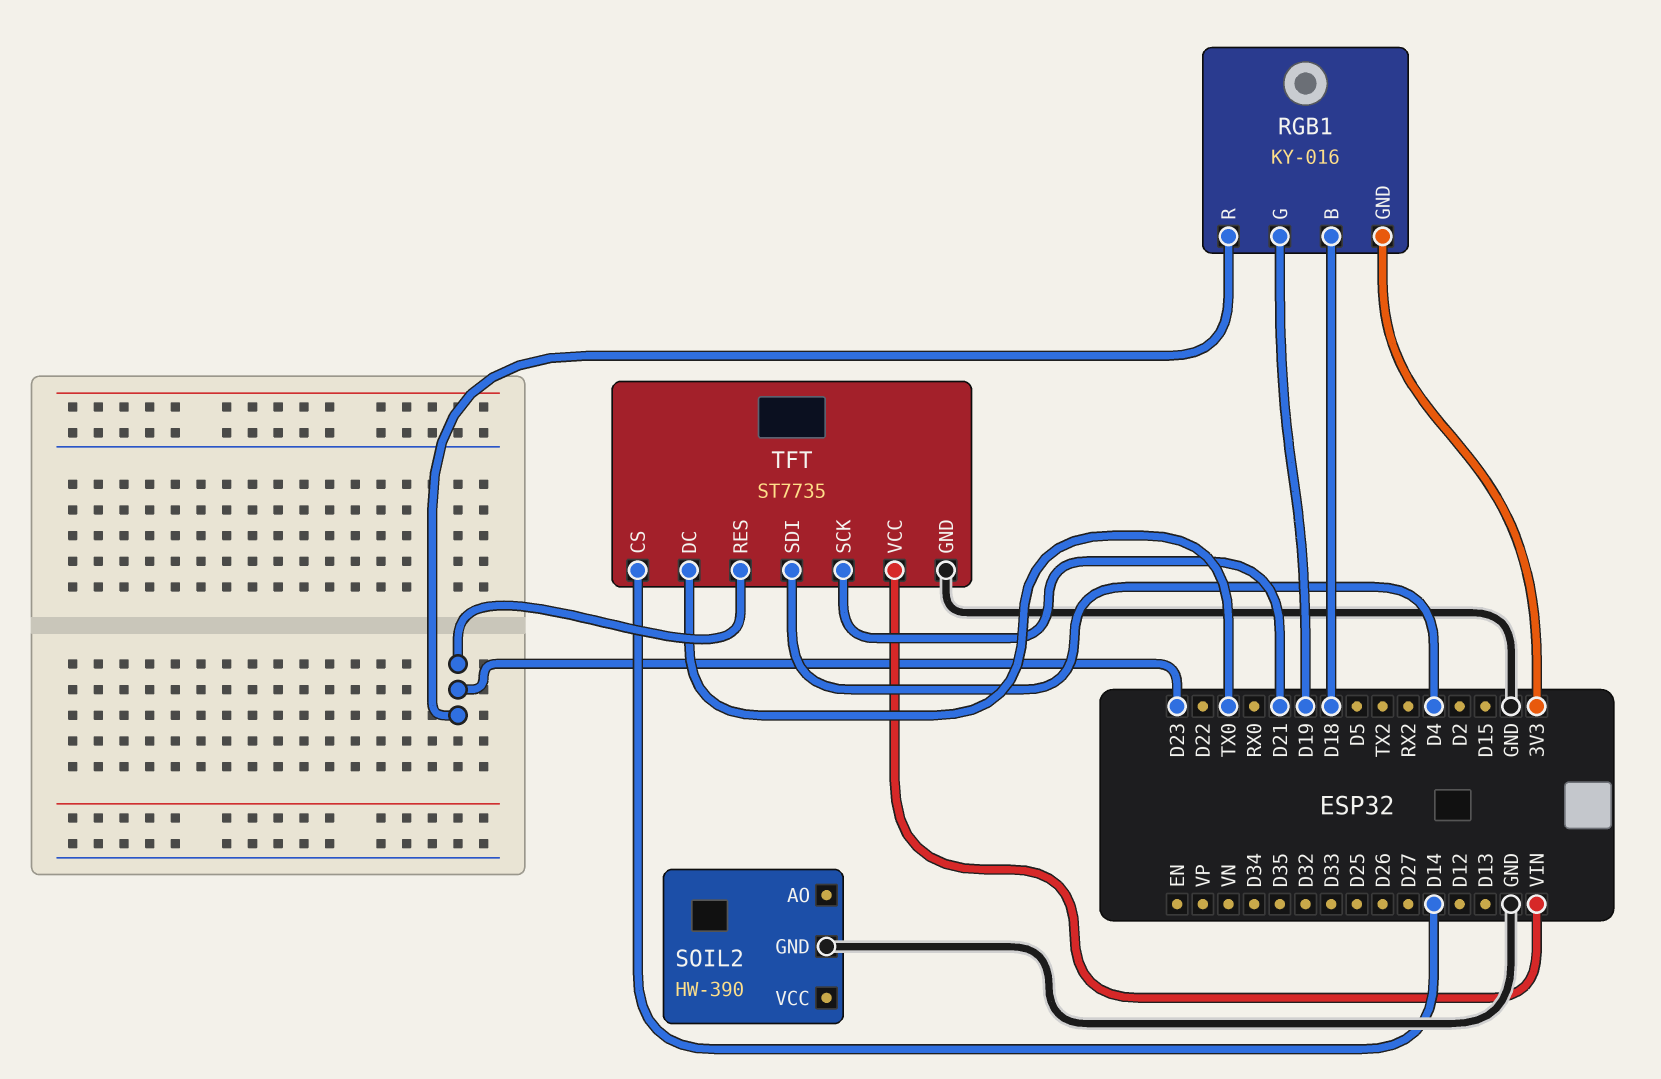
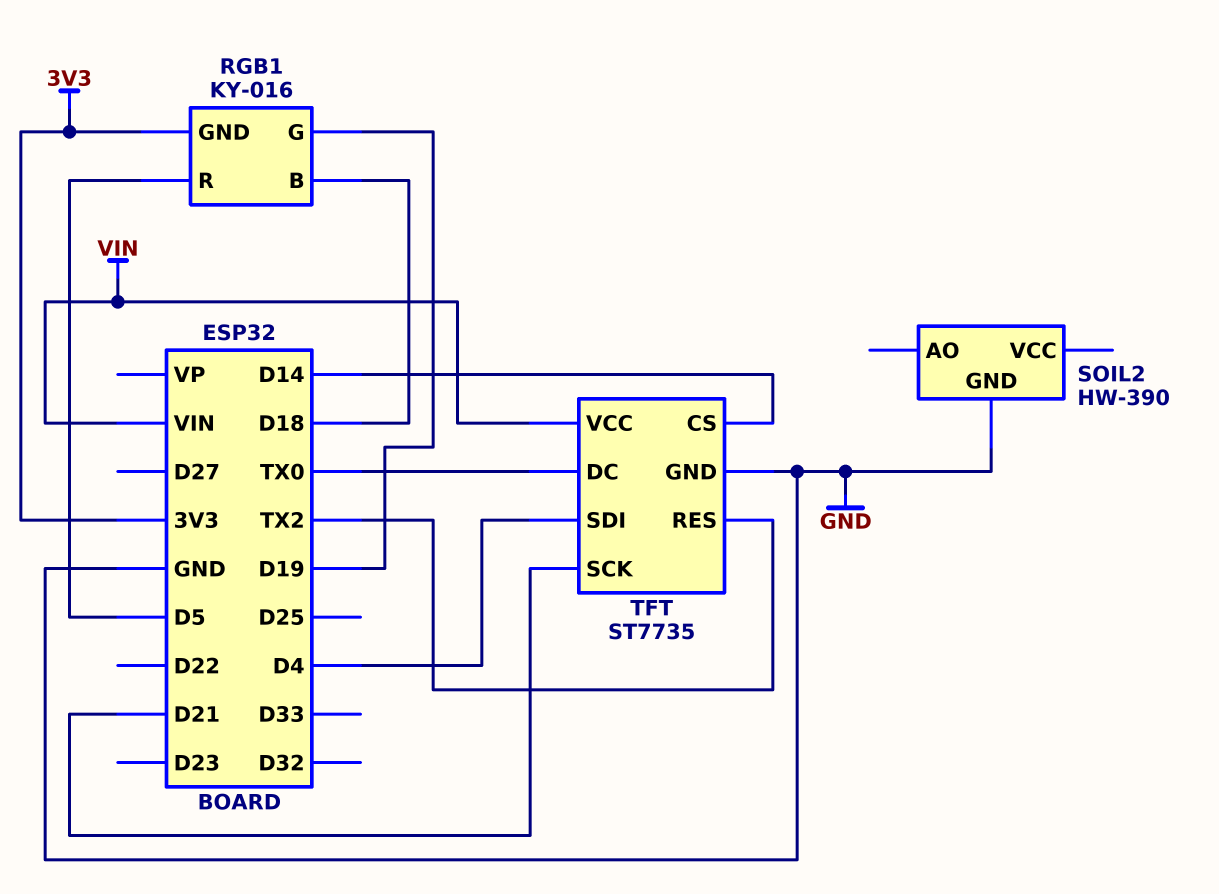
RGB1 pin R: D23 -> D5
TFT pin RES: D23 -> TX2

